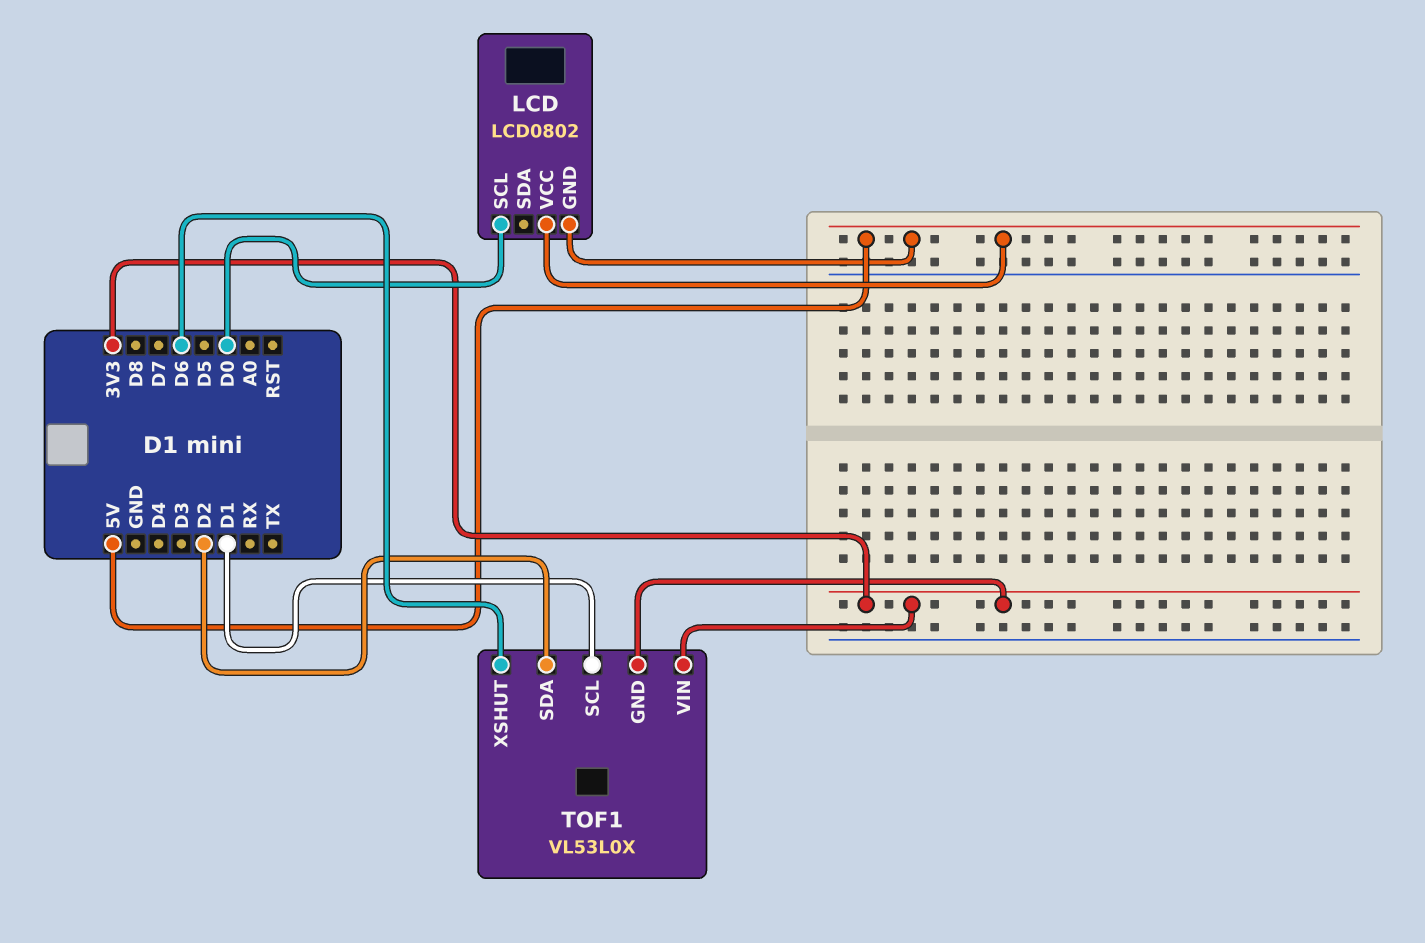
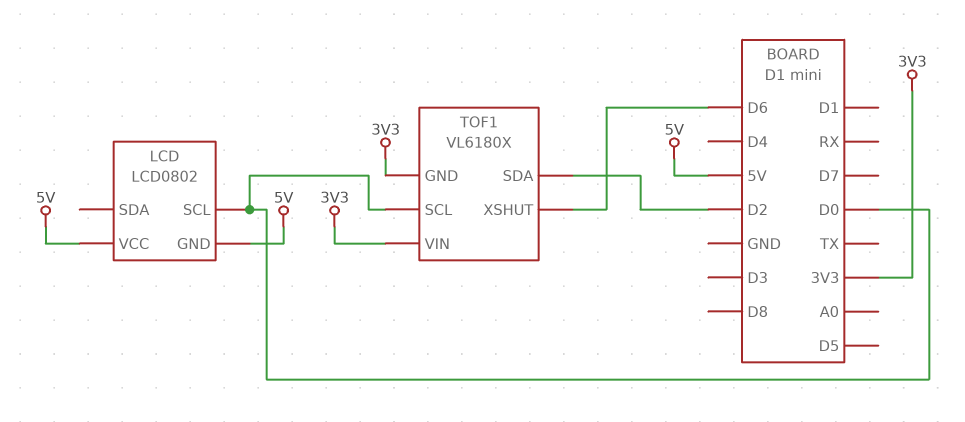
TOF1: VL53L0X -> VL6180X
TOF1 pin SCL: D1 -> D0

